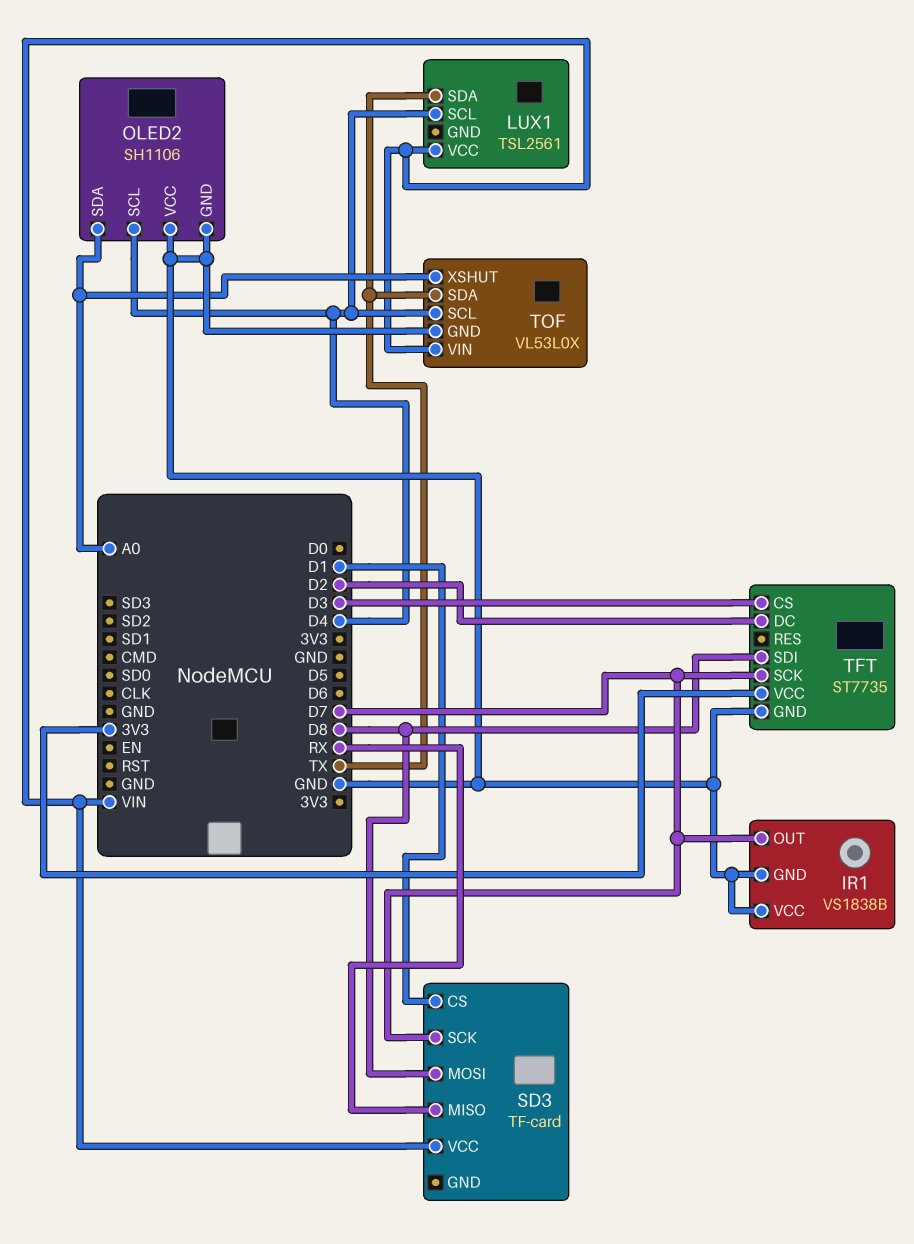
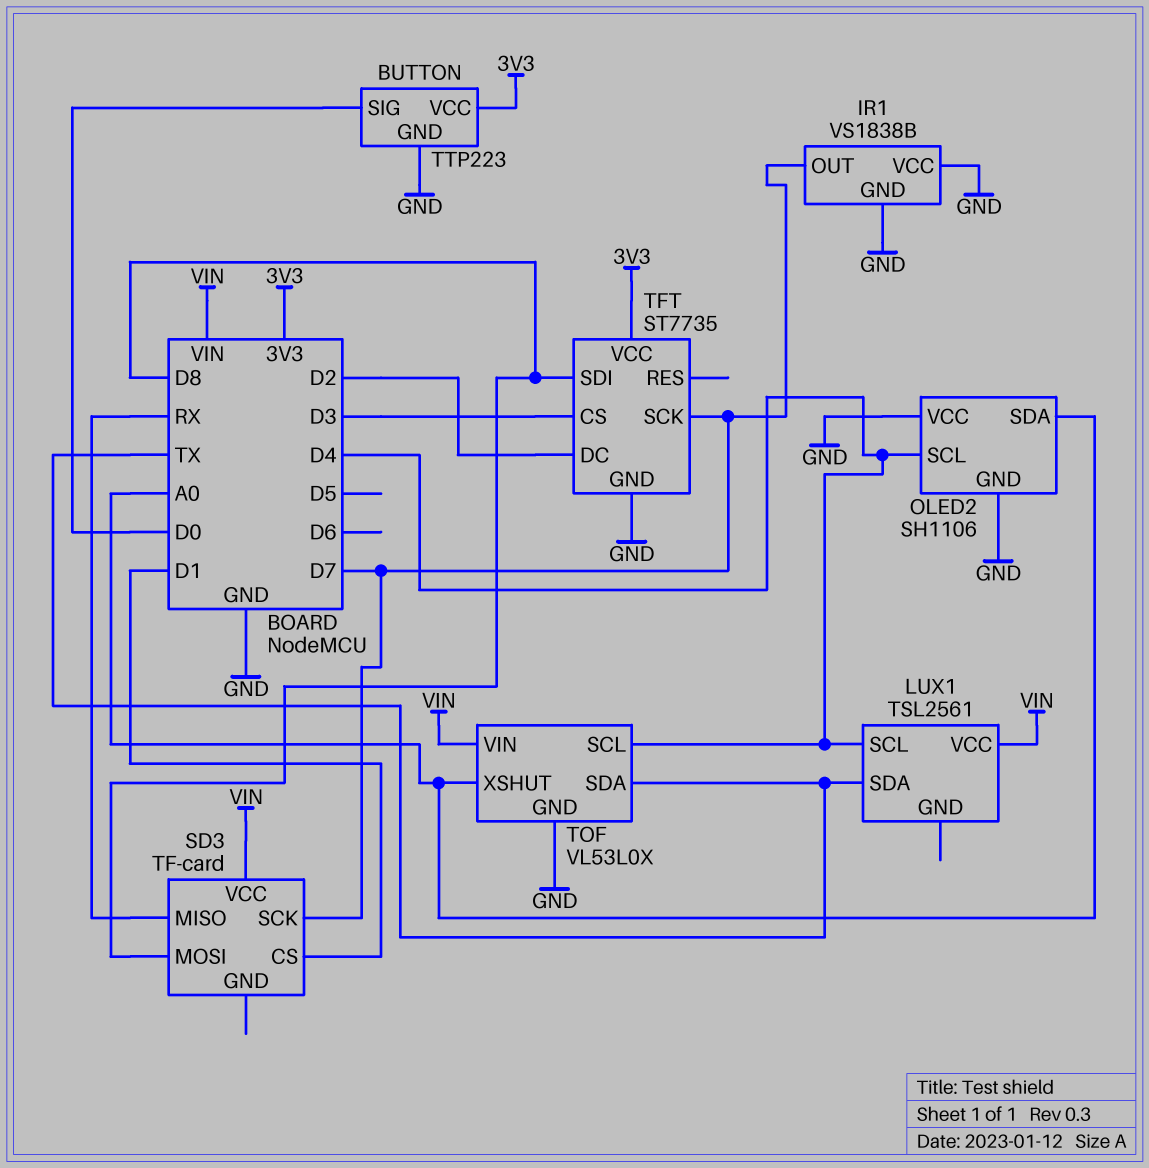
BUTTON: none -> TTP223
BUTTON pin GND: none -> GND
BUTTON pin SIG: none -> D0
BUTTON pin VCC: none -> 3V3

